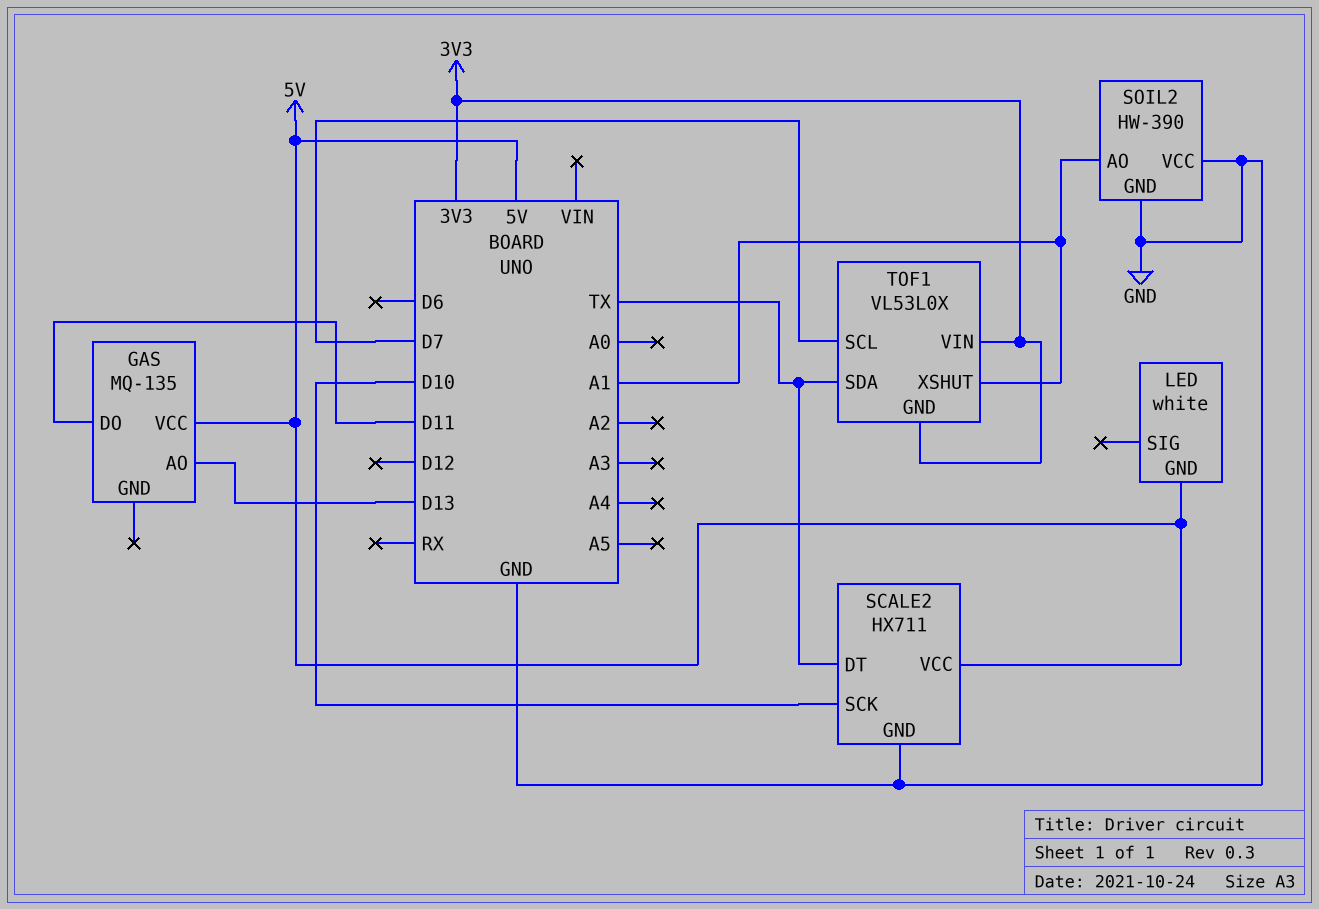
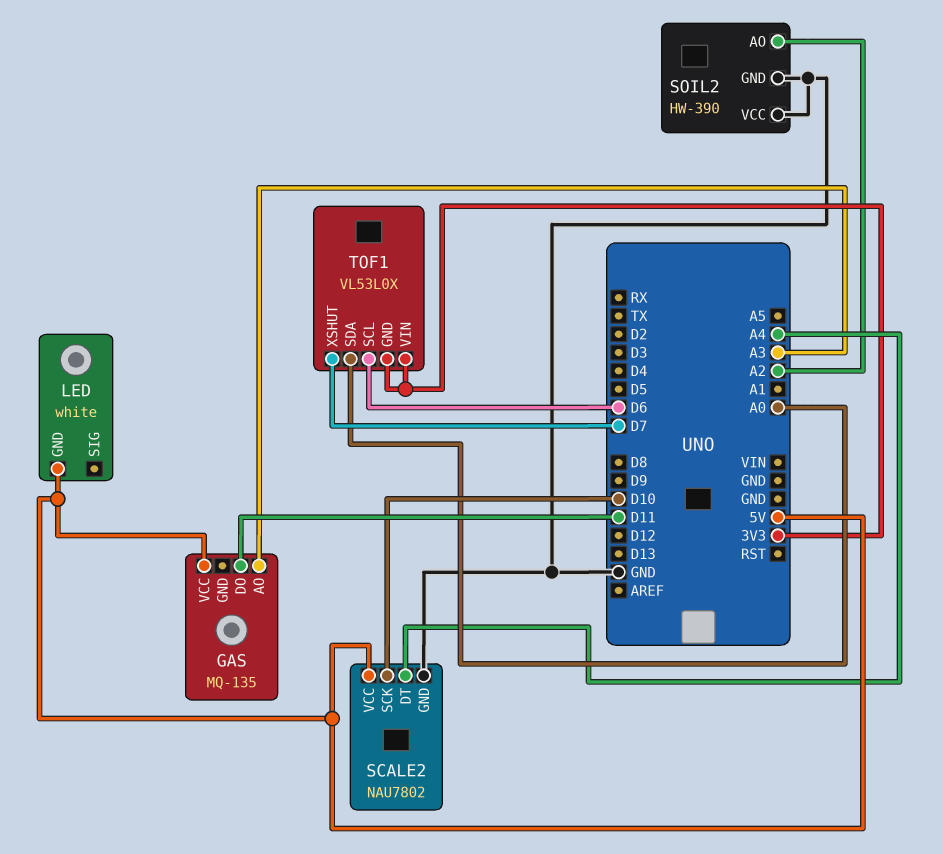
GAS pin AO: D13 -> A3
SCALE2: HX711 -> NAU7802
SCALE2 pin DT: TX -> A4
SOIL2 pin AO: A1 -> A2
TOF1 pin SCL: D7 -> D6
TOF1 pin SDA: TX -> A0
TOF1 pin XSHUT: A1 -> D7

